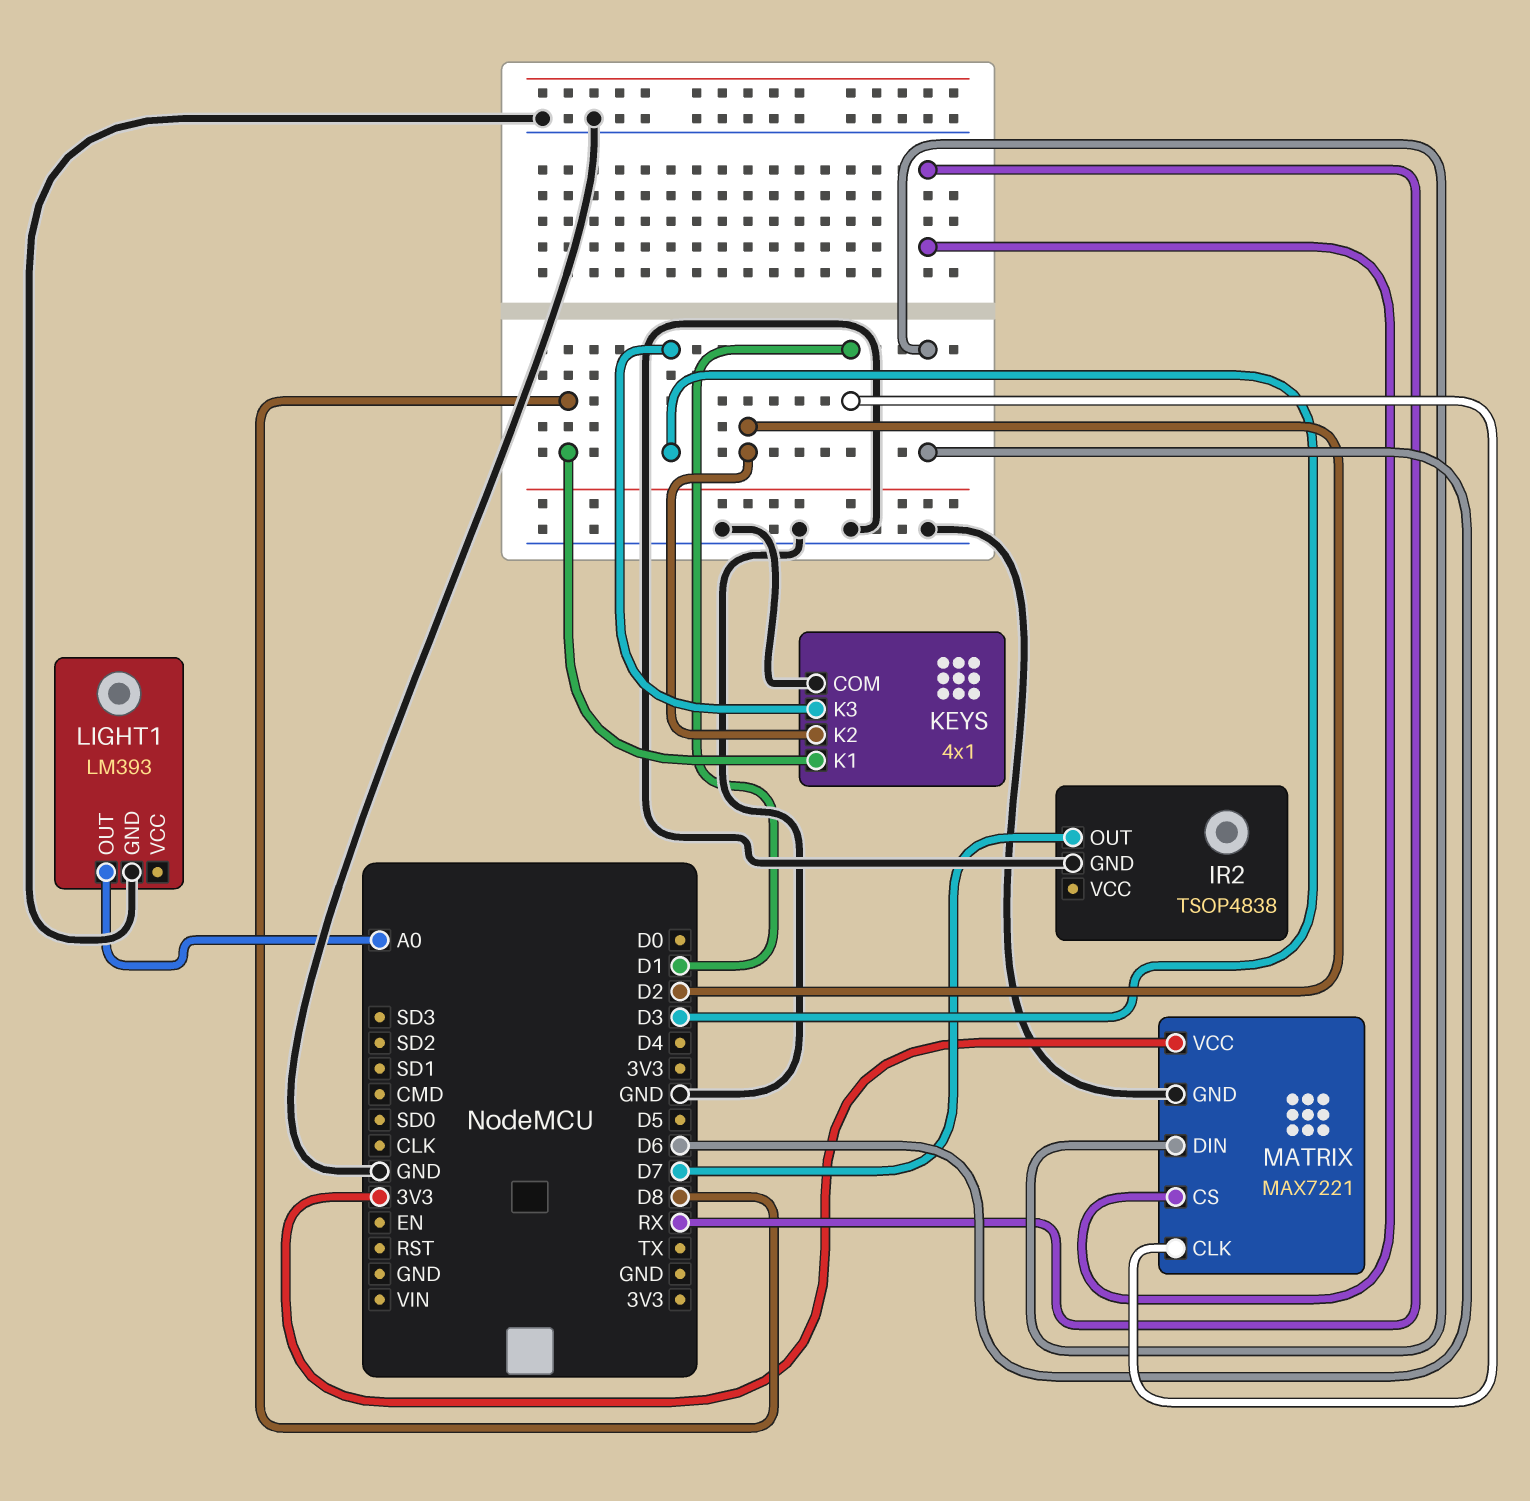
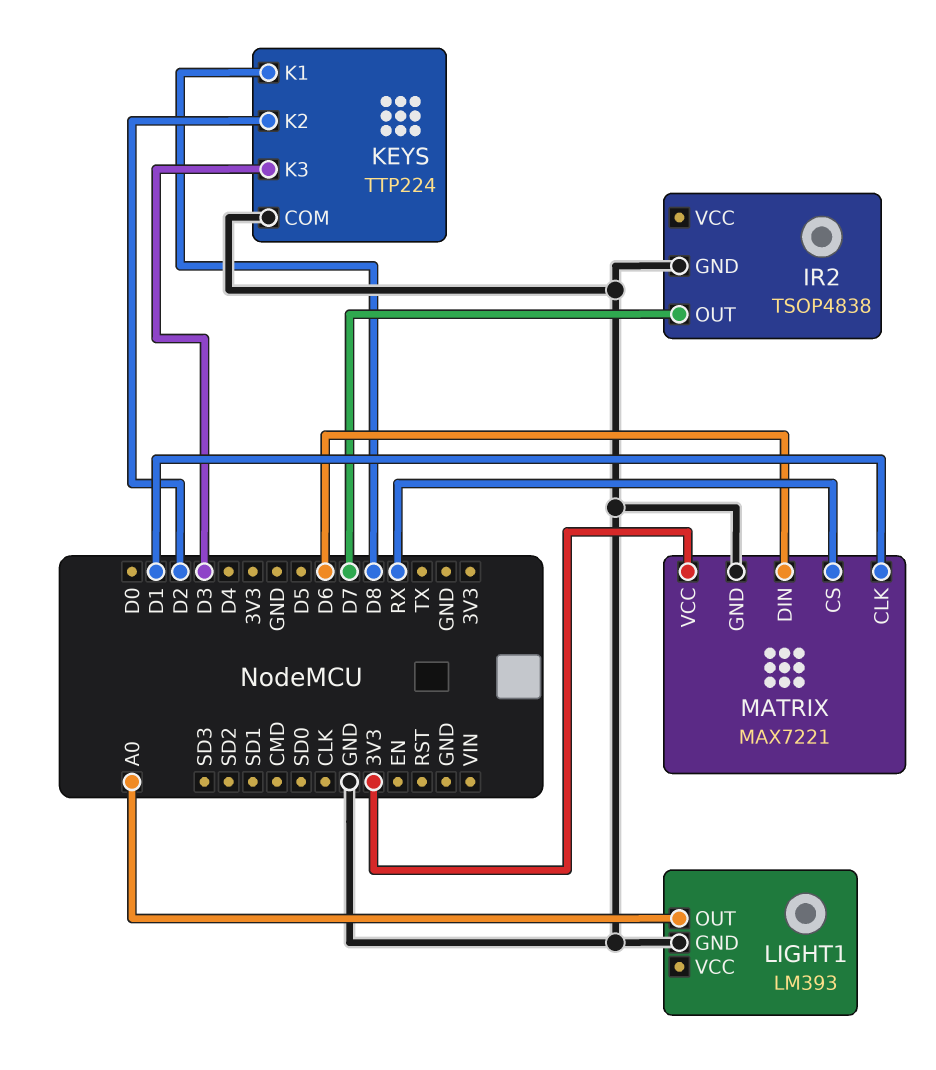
KEYS: 4x1 -> TTP224

